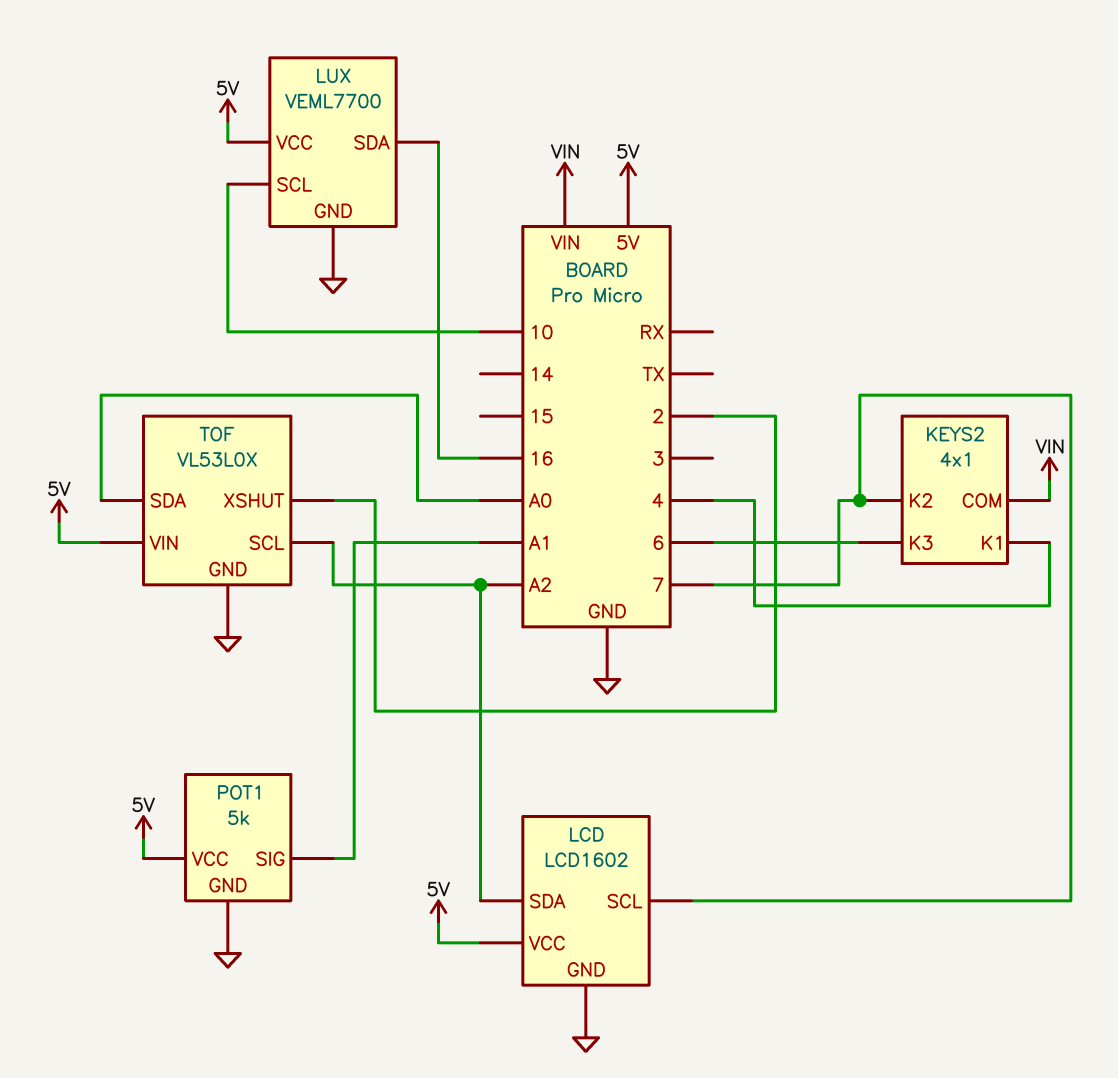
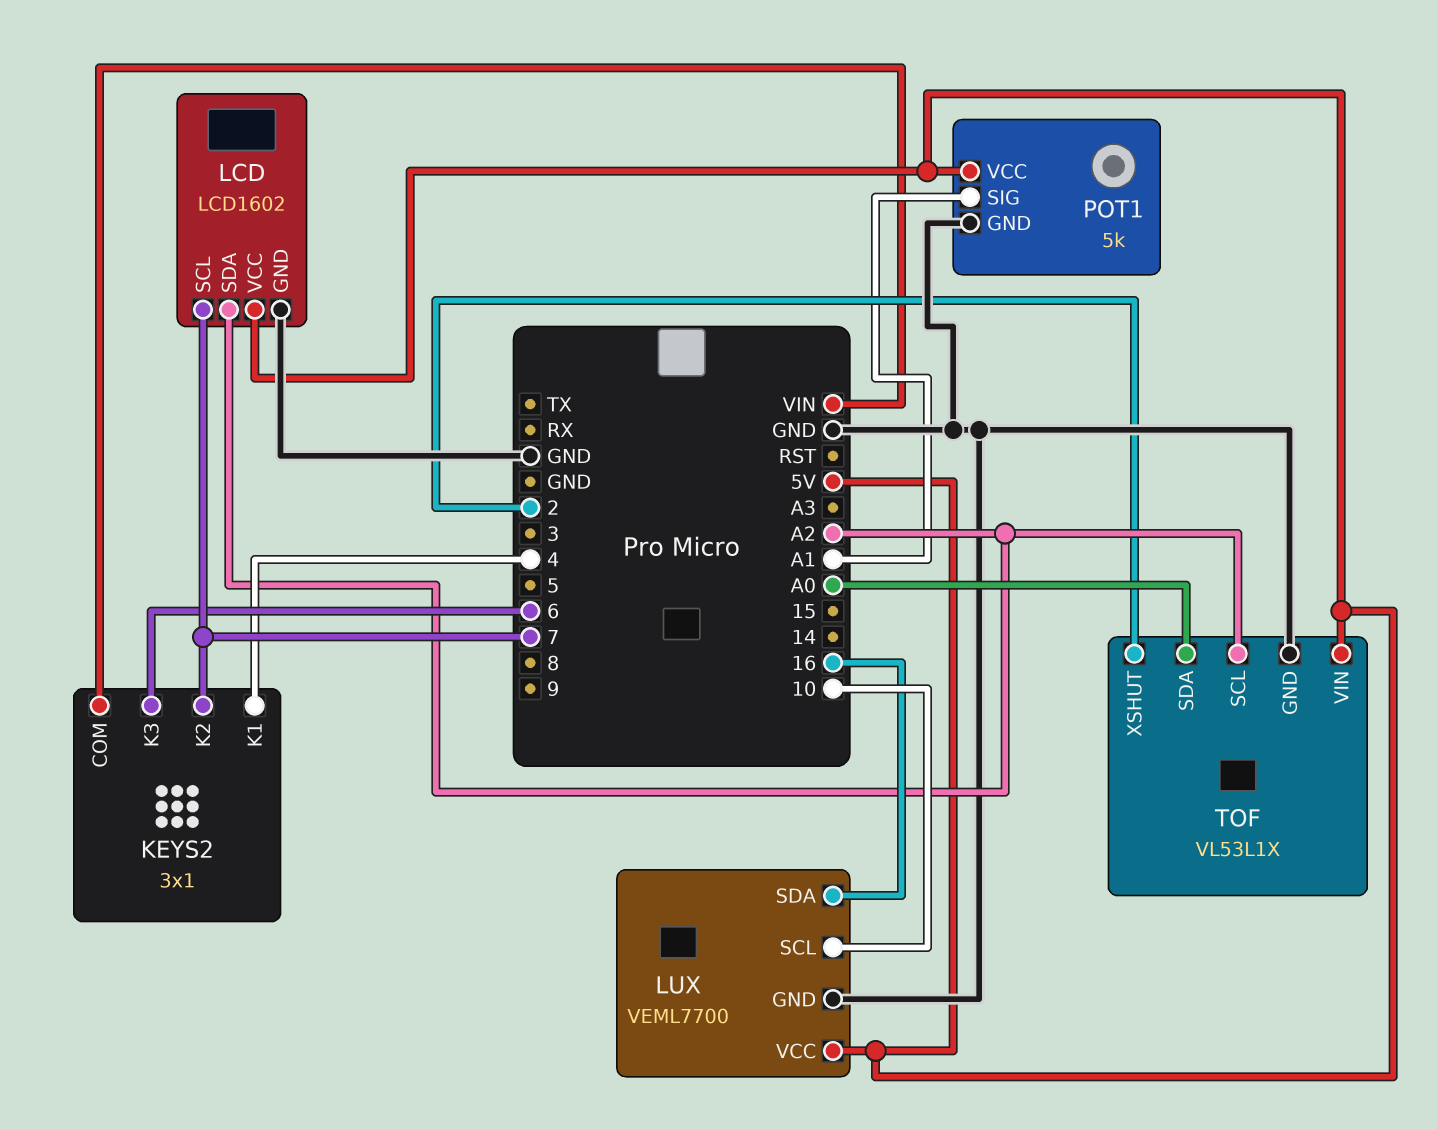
KEYS2: 4x1 -> 3x1
TOF: VL53L0X -> VL53L1X

